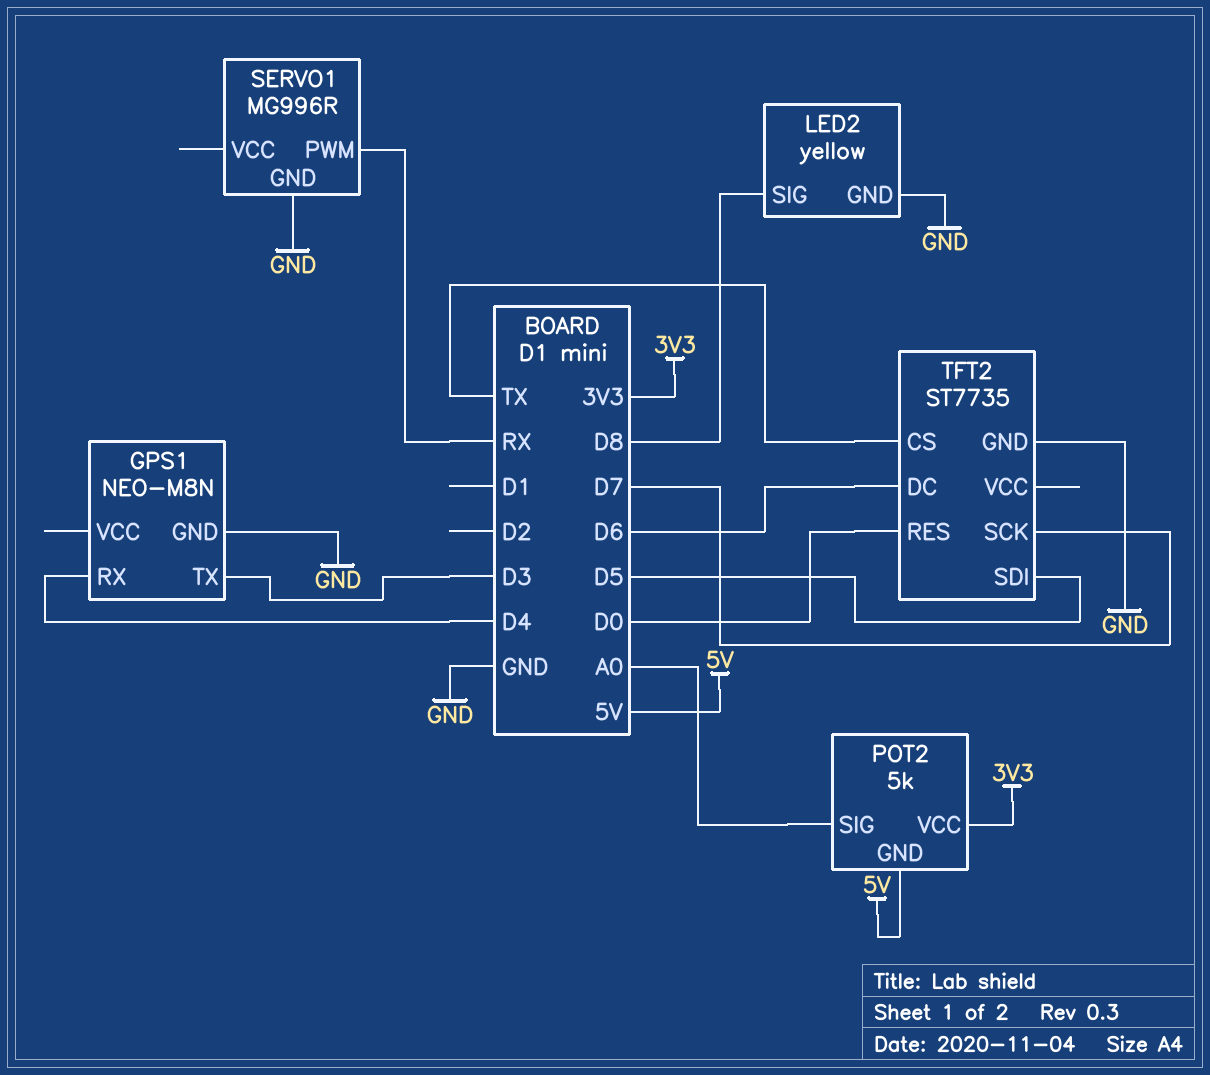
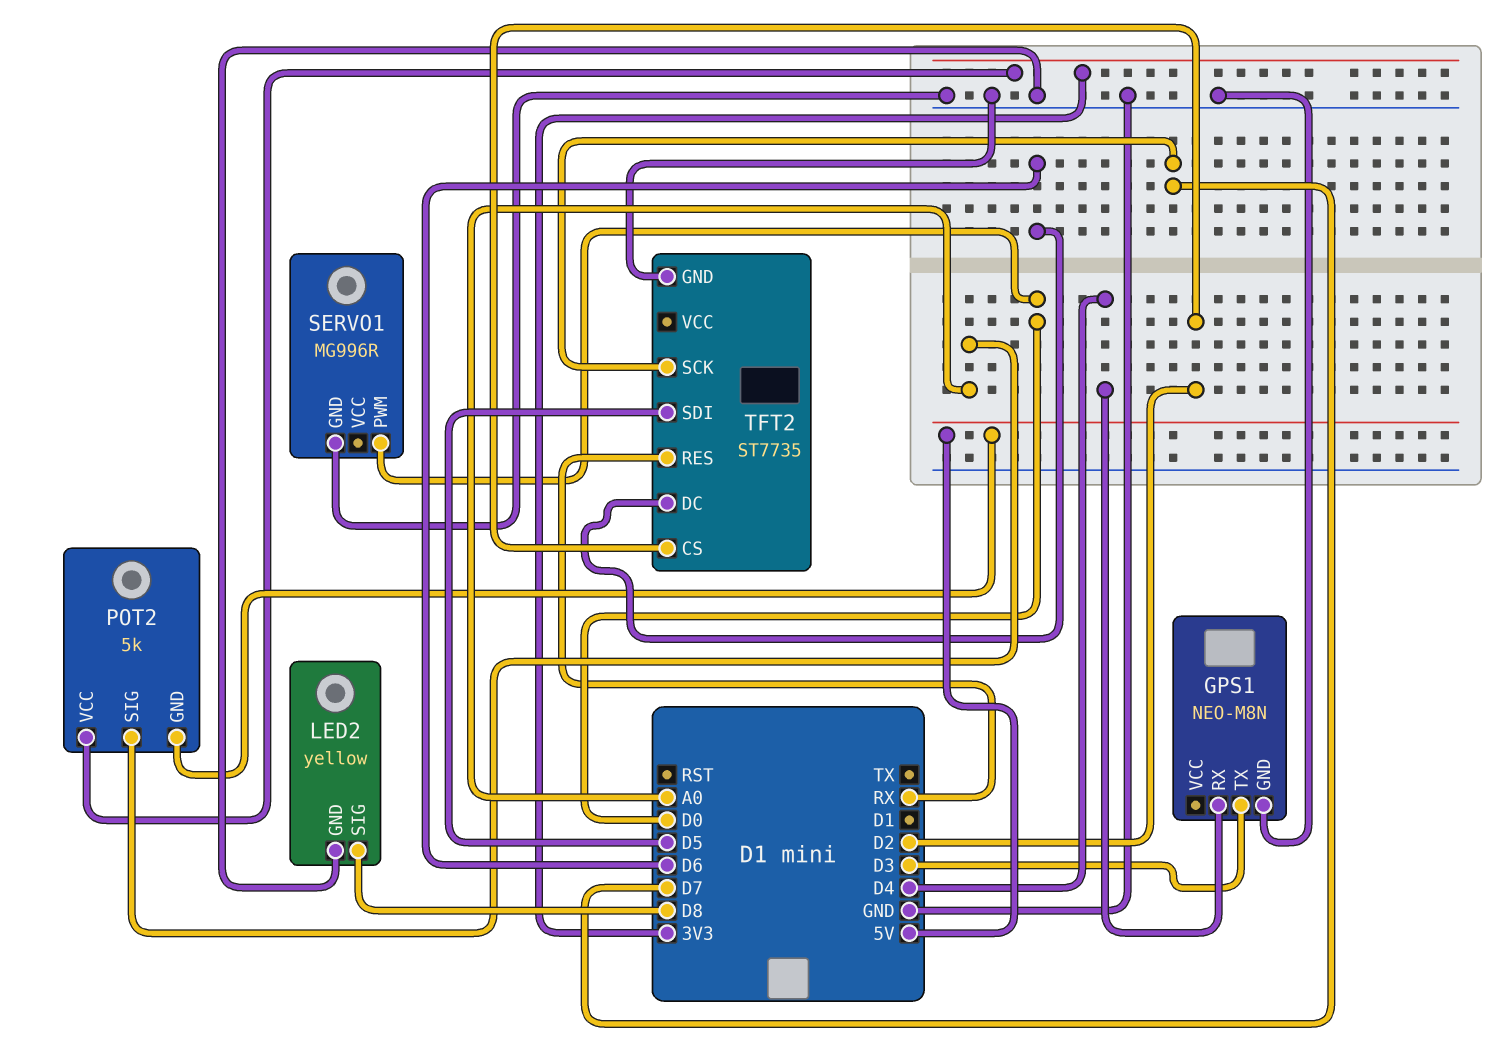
SERVO1 pin PWM: RX -> D0
TFT2 pin CS: TX -> D2
TFT2 pin RES: D0 -> RX

